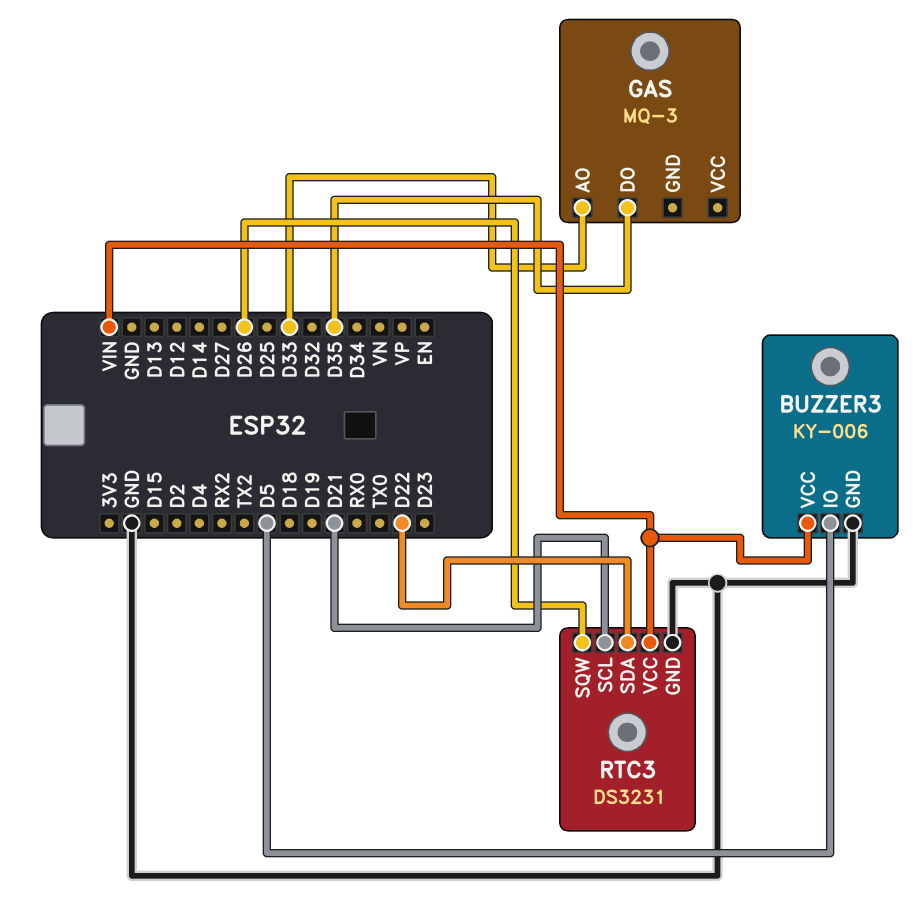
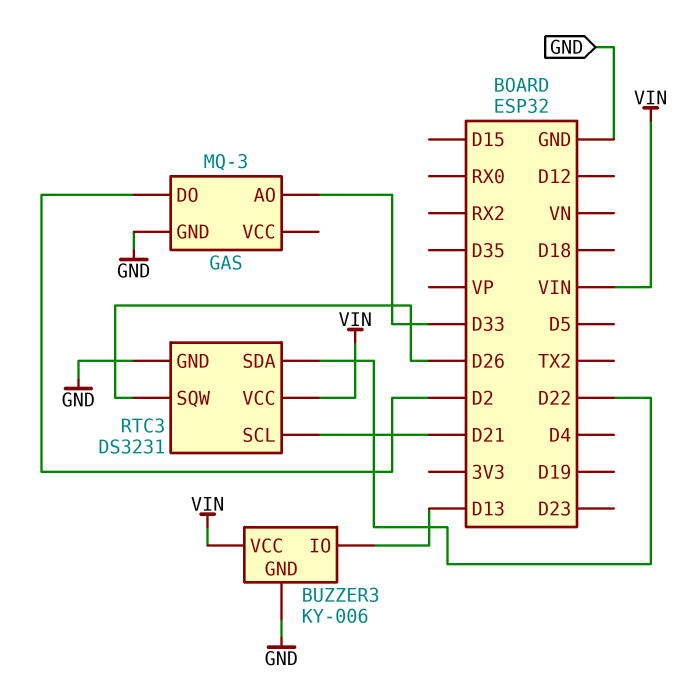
BUZZER3 pin IO: D5 -> D13
GAS pin DO: D35 -> D2
GAS pin GND: none -> GND

